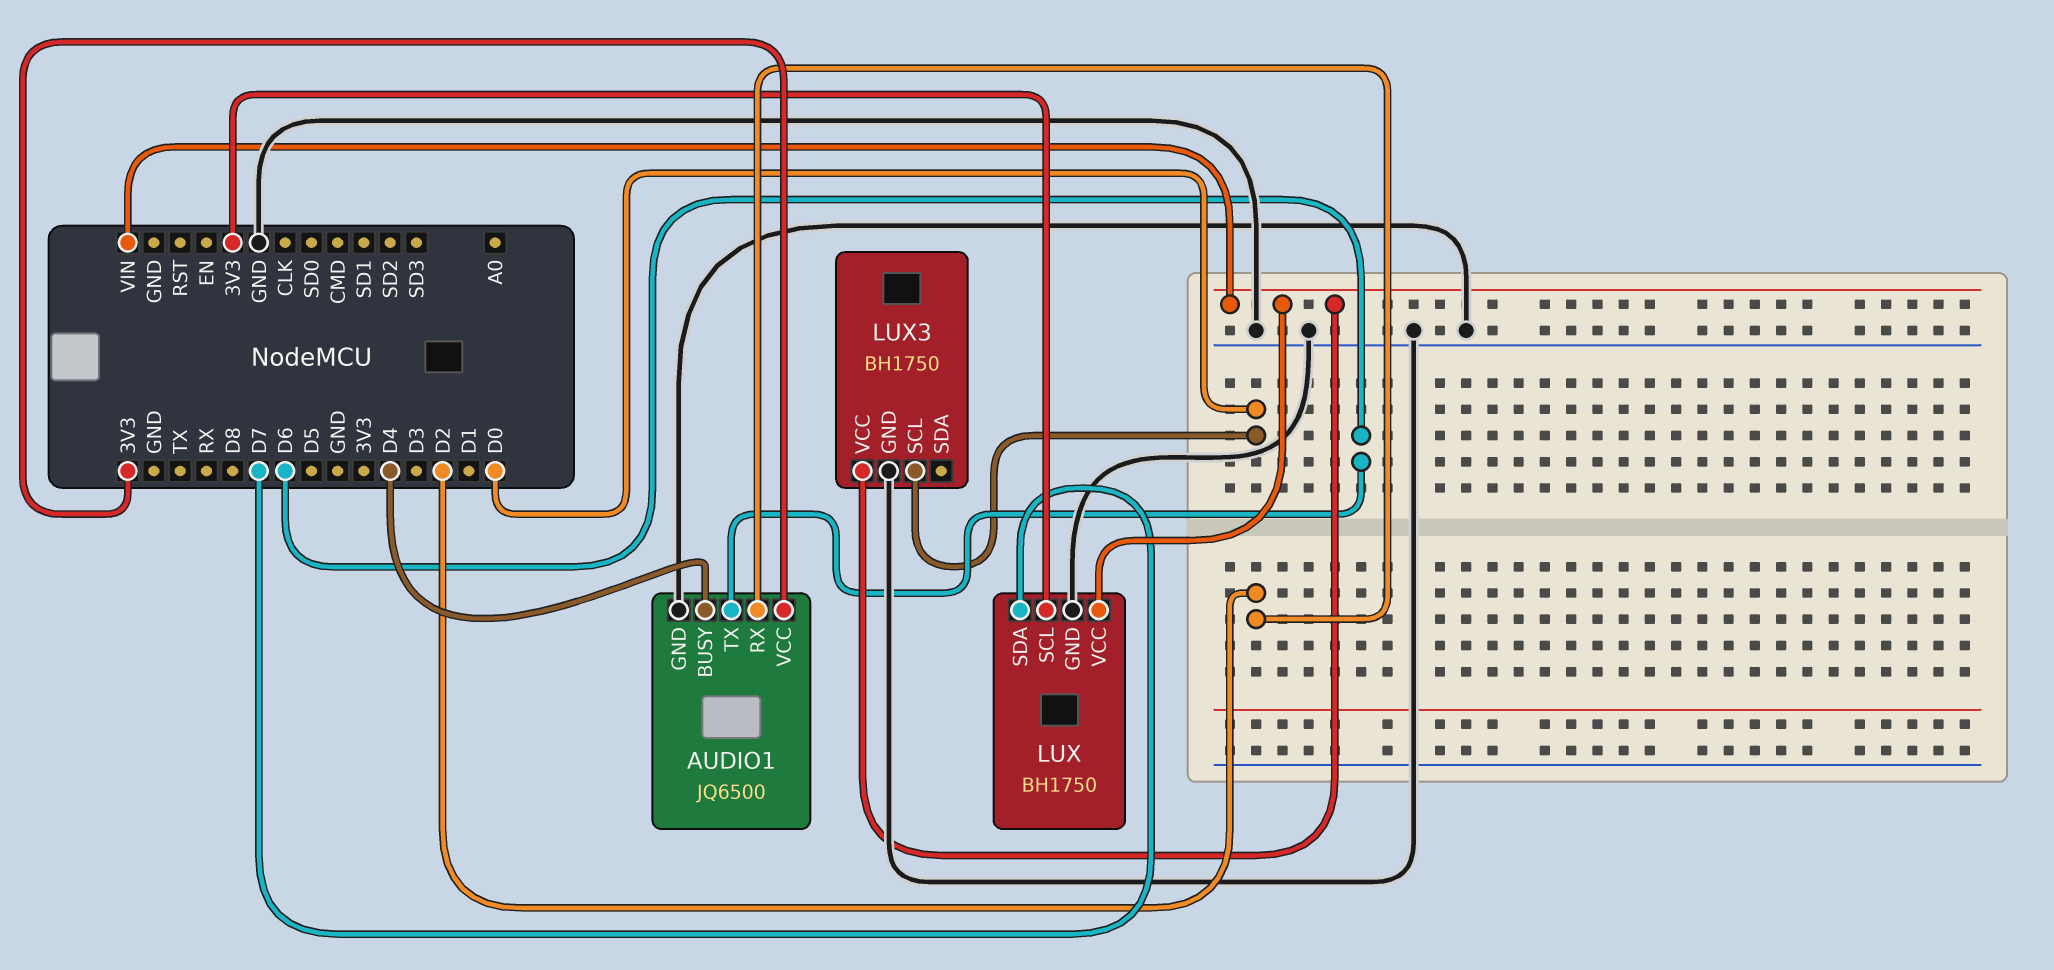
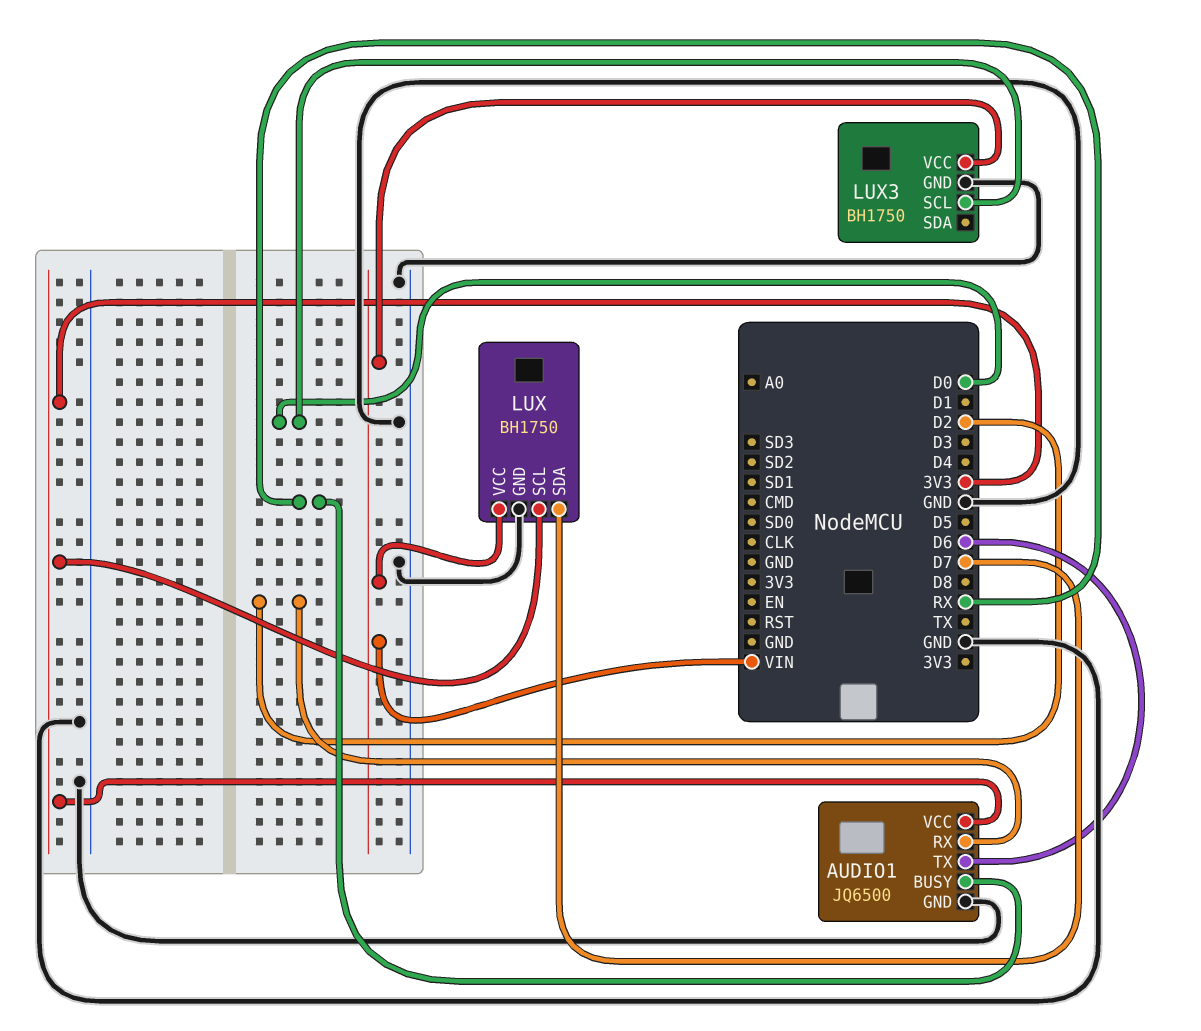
AUDIO1 pin BUSY: D4 -> RX

